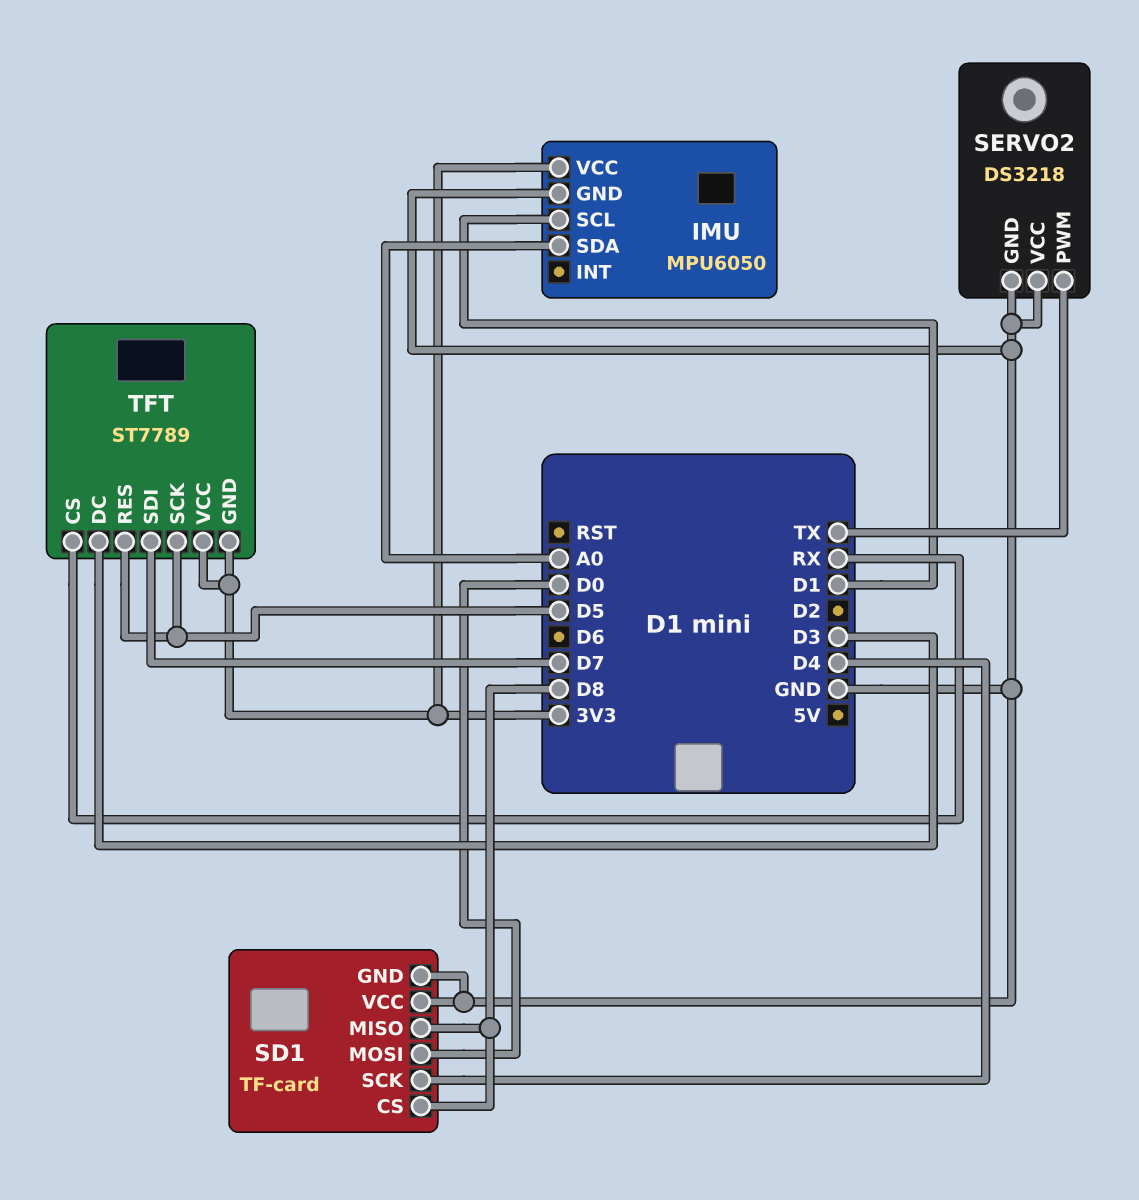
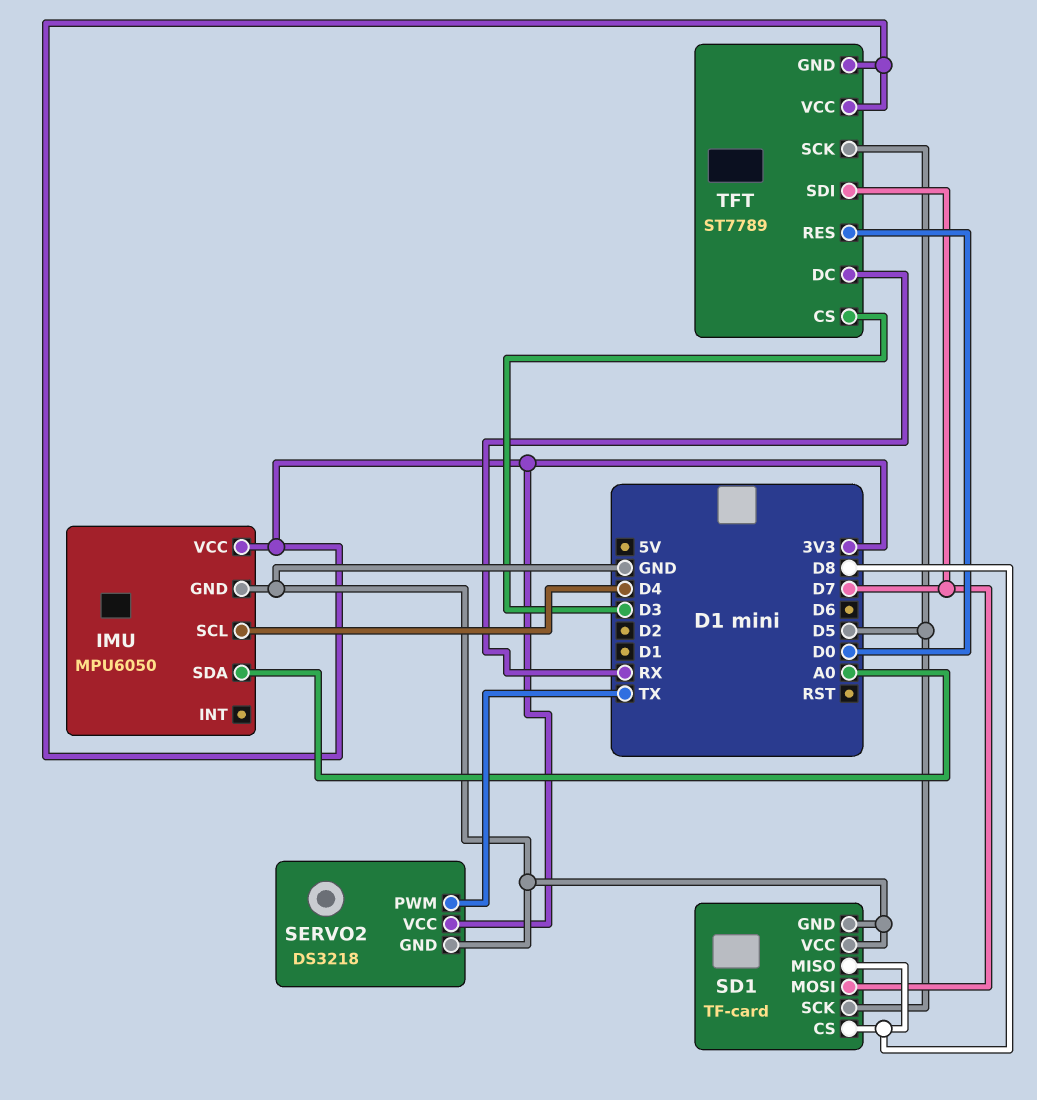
IMU pin SCL: D1 -> D4
SD1 pin MOSI: D0 -> D7
SD1 pin SCK: D4 -> D5
SERVO2 pin VCC: GND -> 3V3
TFT pin CS: RX -> D3
TFT pin DC: D3 -> RX
TFT pin RES: D5 -> D0

